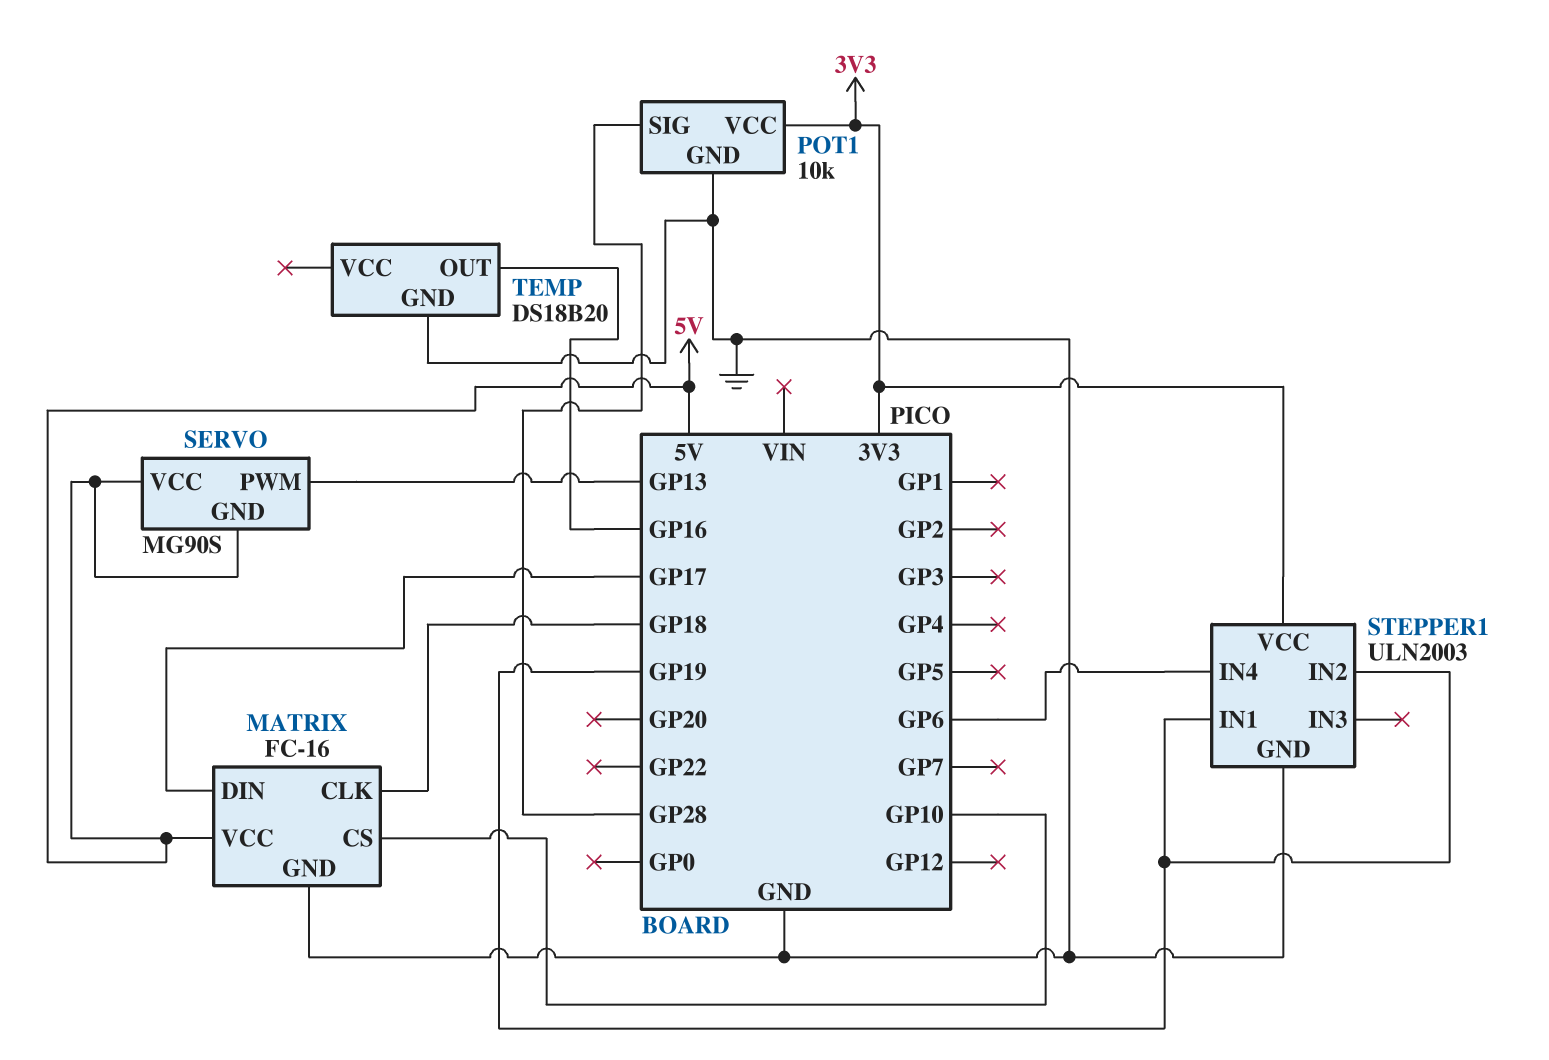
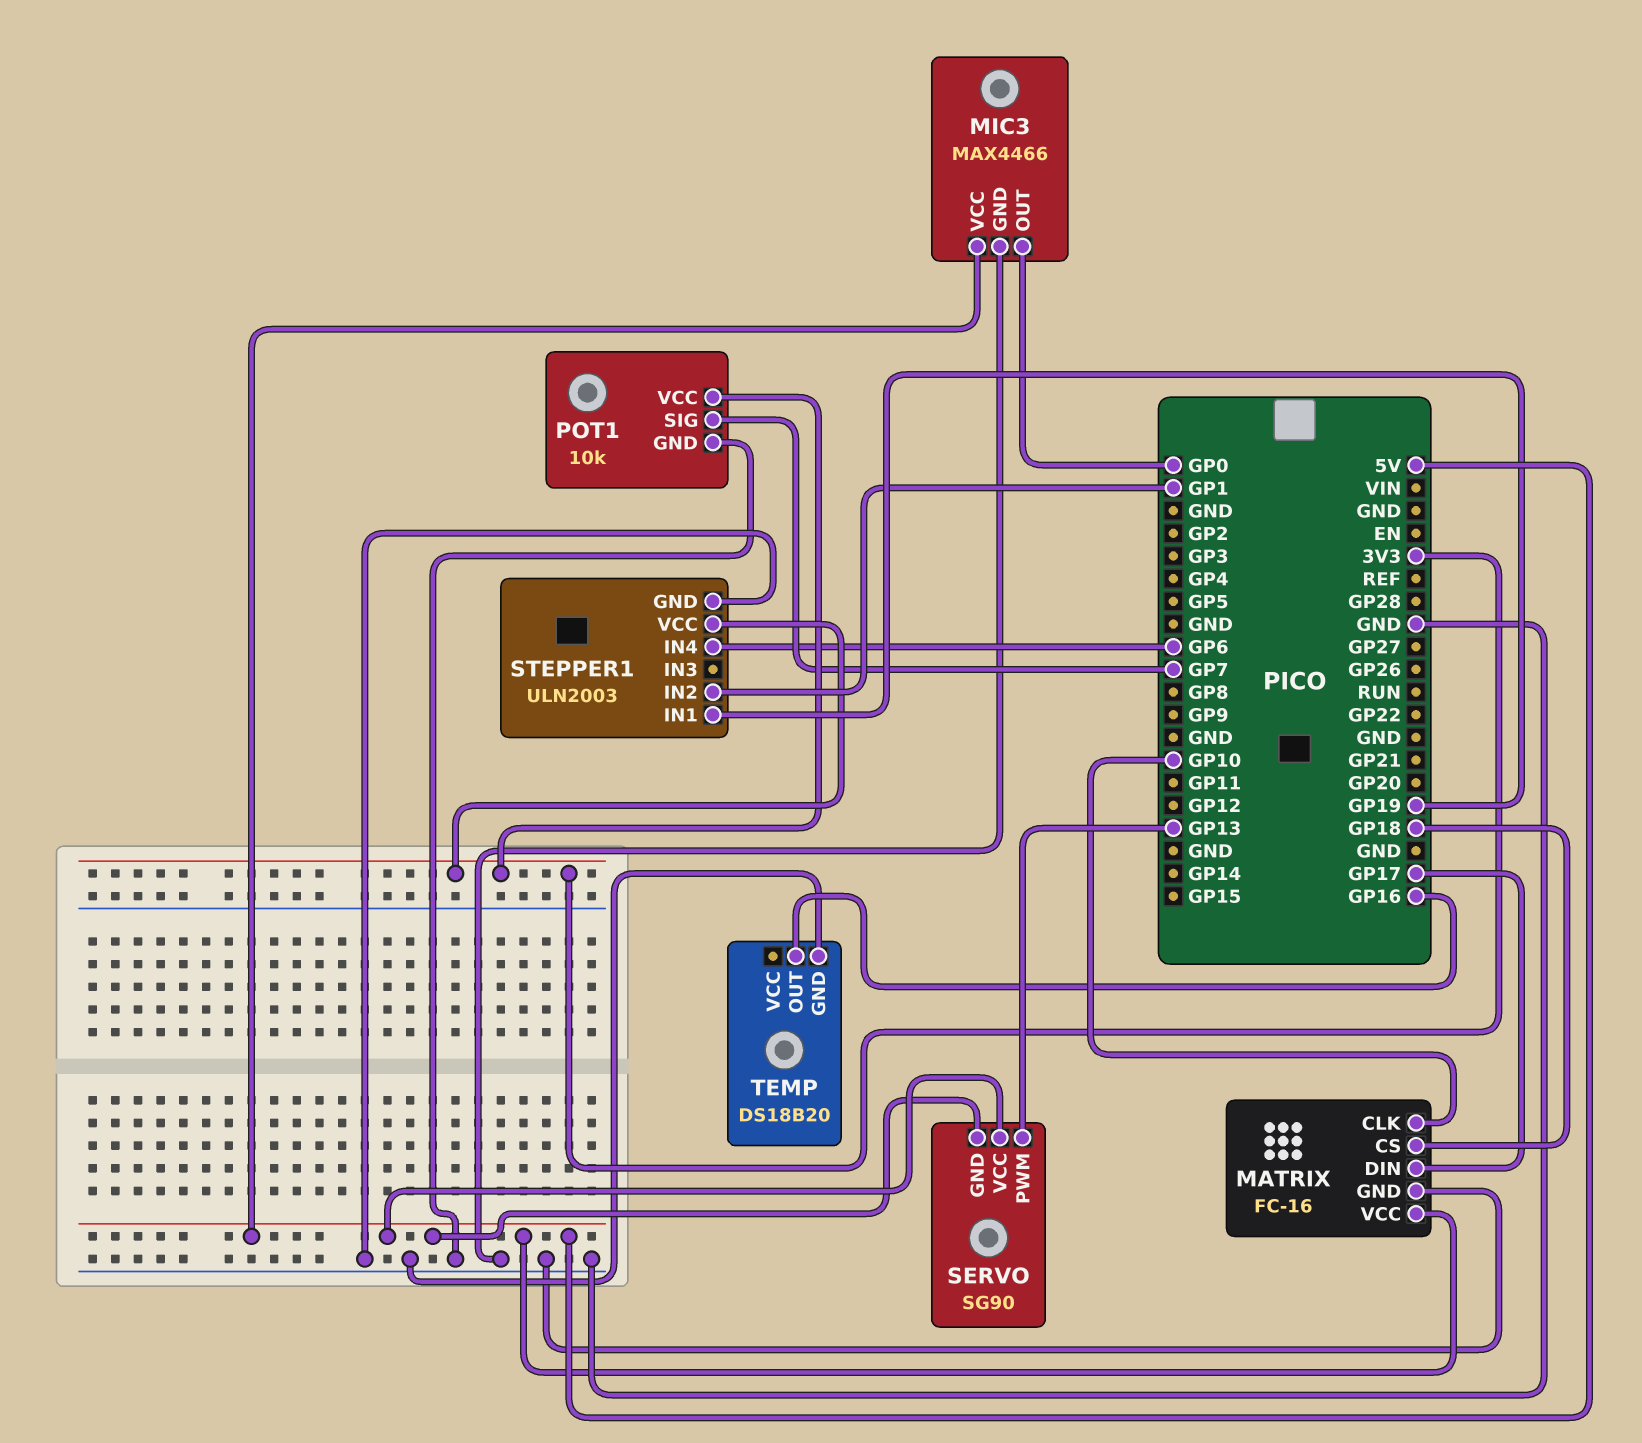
MATRIX pin CLK: GP18 -> GP10
MATRIX pin CS: GP10 -> GP18
MIC3: none -> MAX4466
MIC3 pin GND: none -> GND
MIC3 pin OUT: none -> GP0
MIC3 pin VCC: none -> 5V
POT1 pin SIG: GP28 -> GP7
SERVO: MG90S -> SG90
STEPPER1 pin IN2: GP19 -> GP1

